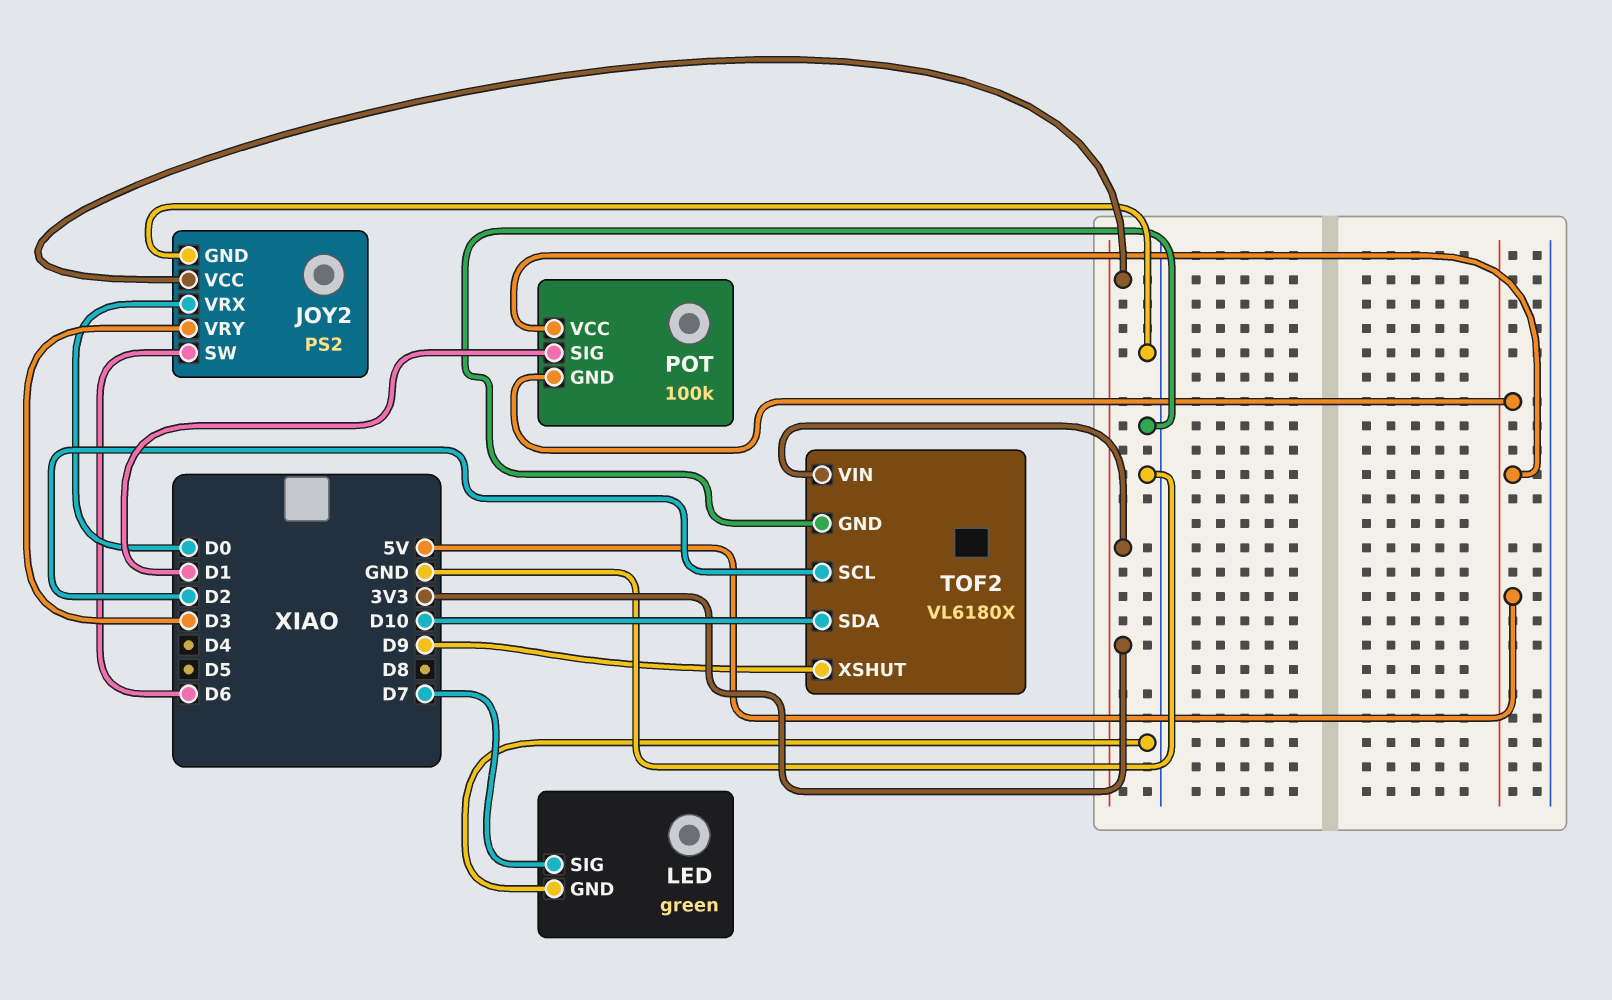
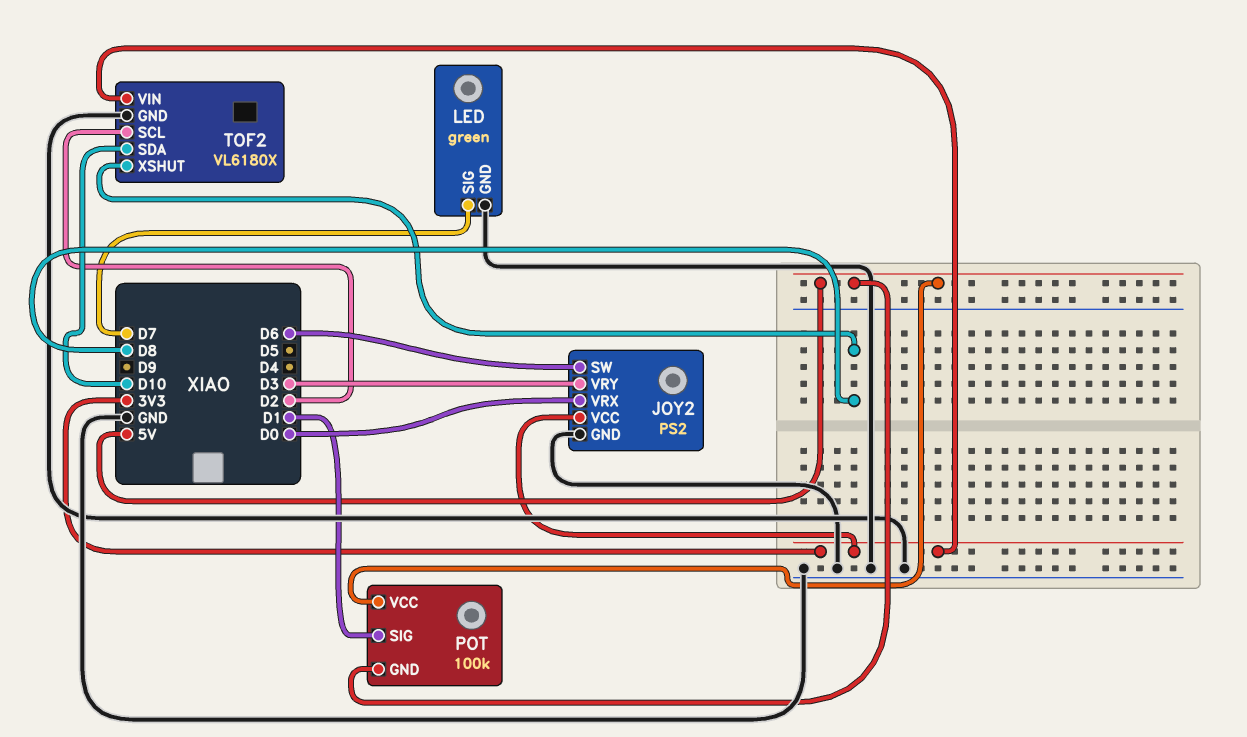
TOF2 pin XSHUT: D9 -> D8

